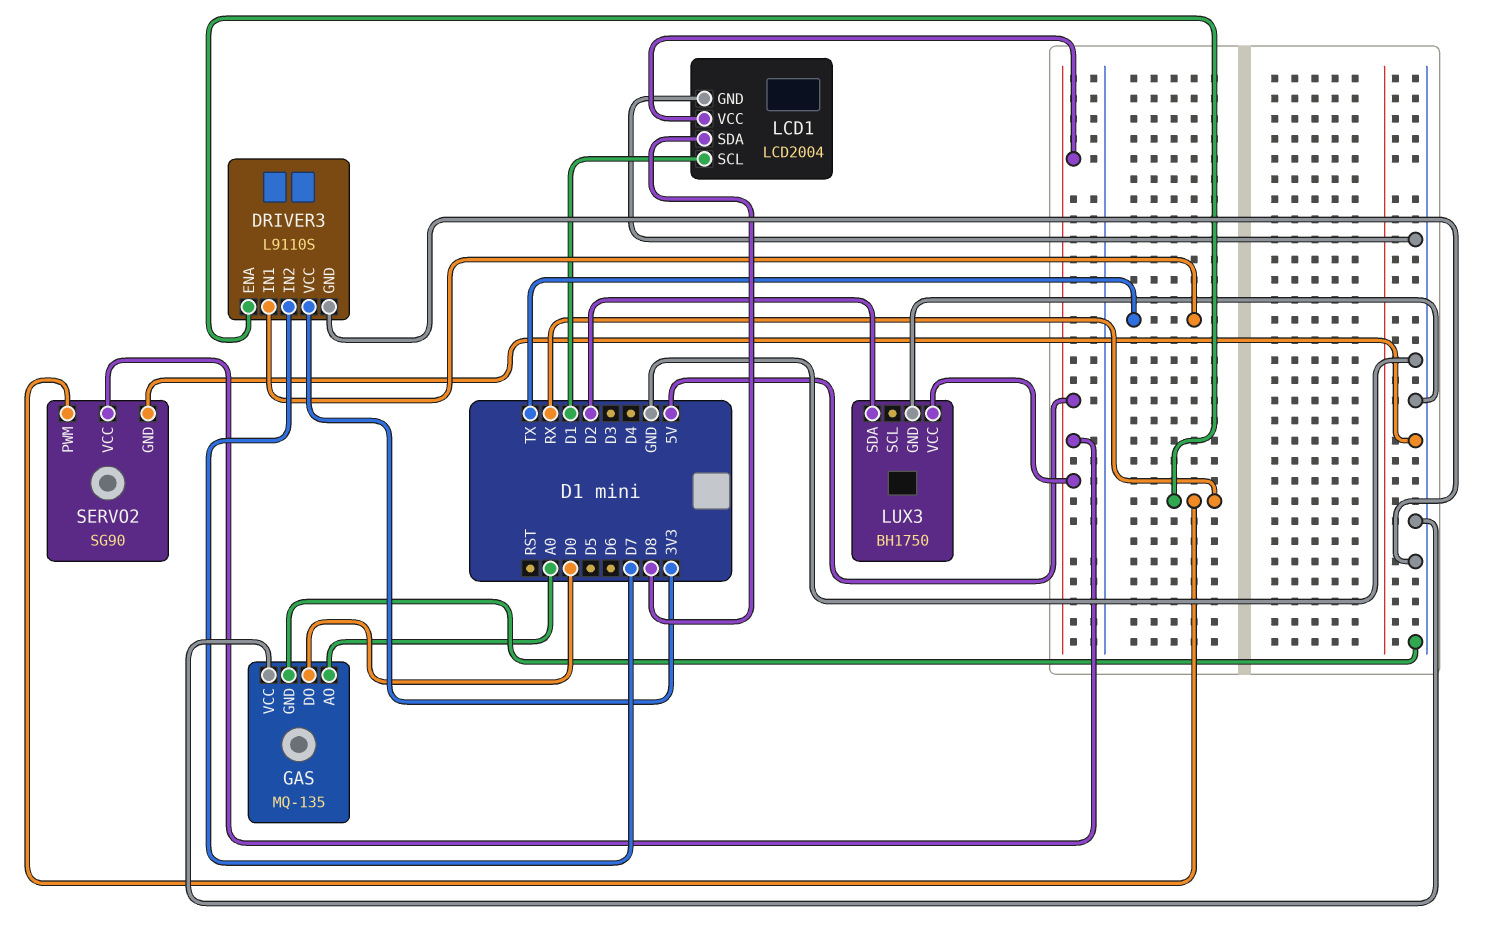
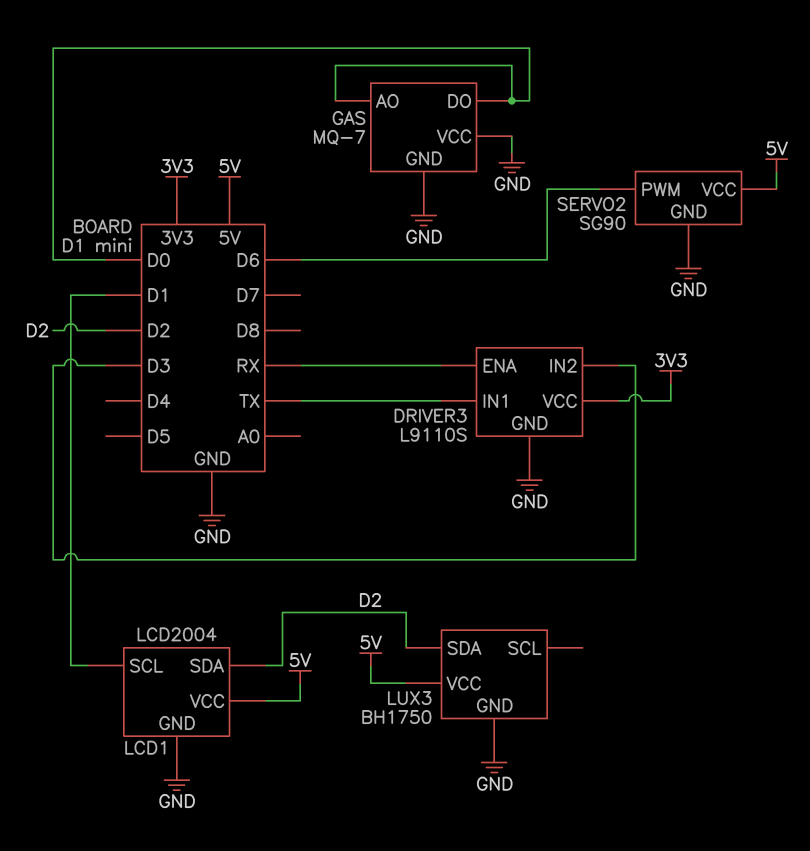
DRIVER3 pin IN2: D7 -> D3
GAS: MQ-135 -> MQ-7
GAS pin AO: A0 -> D0
LCD1 pin SDA: D8 -> D2
SERVO2 pin PWM: RX -> D6

